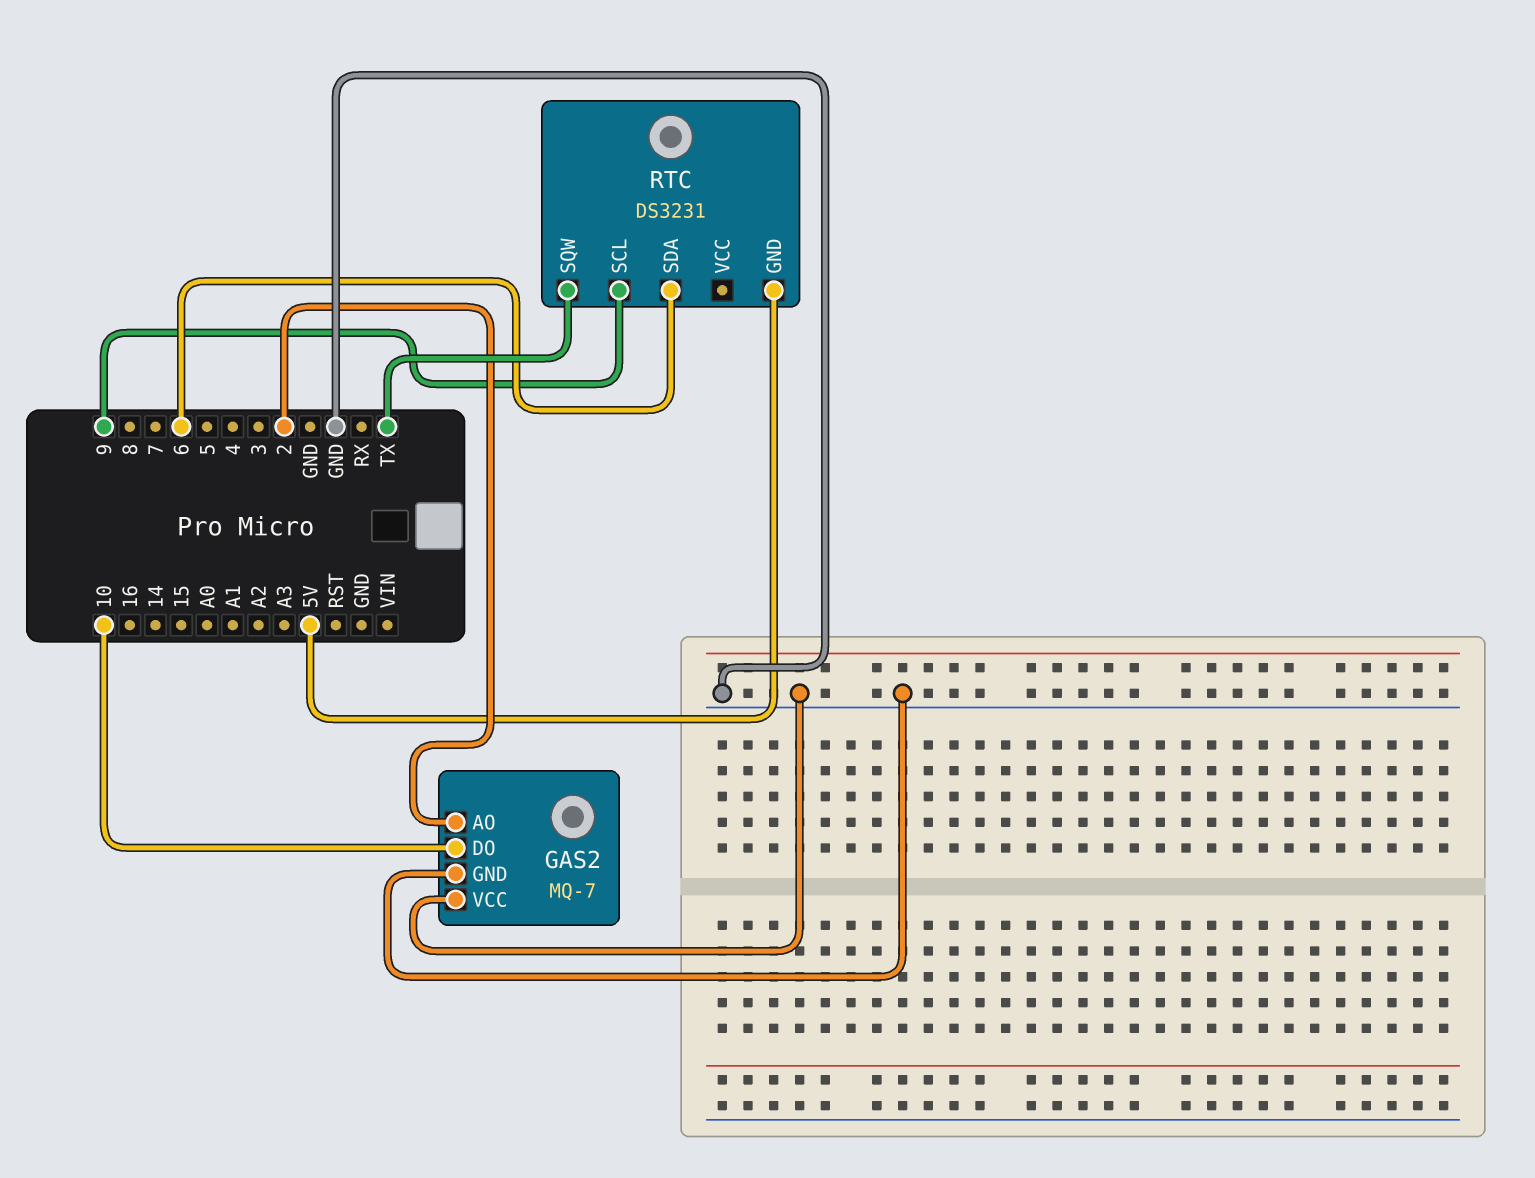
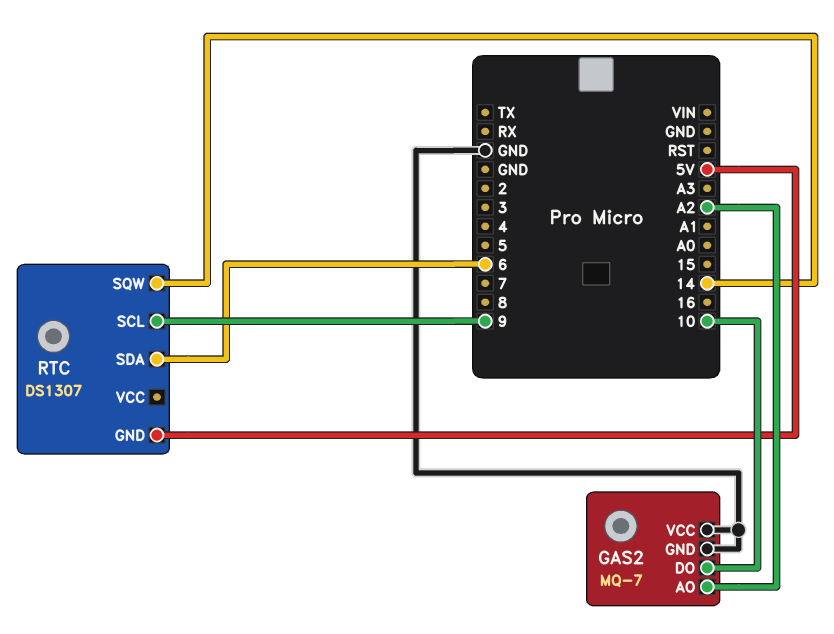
GAS2 pin AO: 2 -> A2
RTC: DS3231 -> DS1307
RTC pin SQW: TX -> 14

